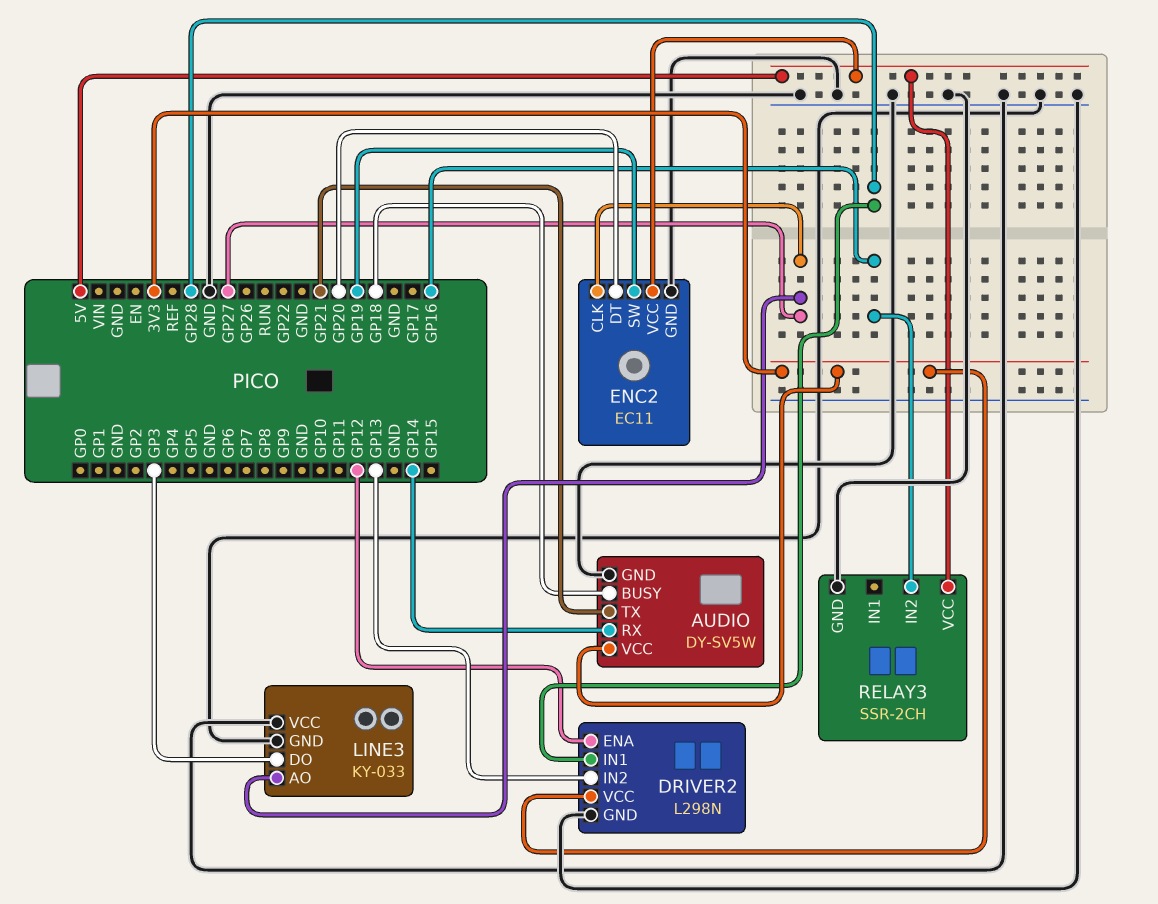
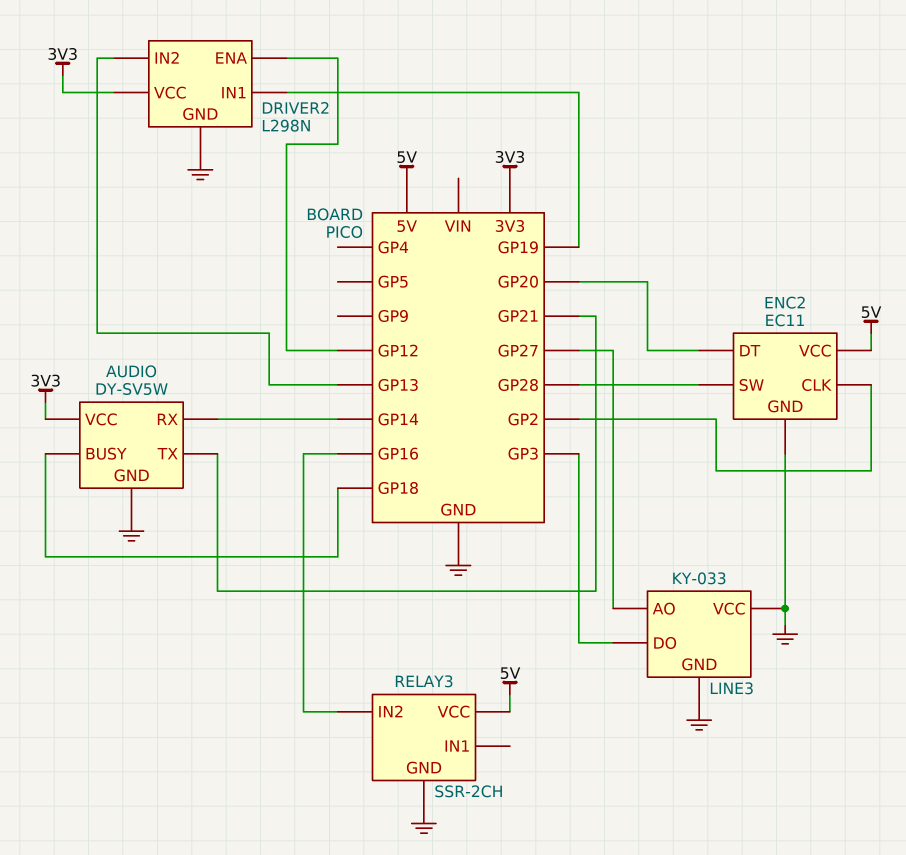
DRIVER2 pin IN1: GP28 -> GP19
ENC2 pin CLK: GP27 -> GP2
ENC2 pin SW: GP19 -> GP28

